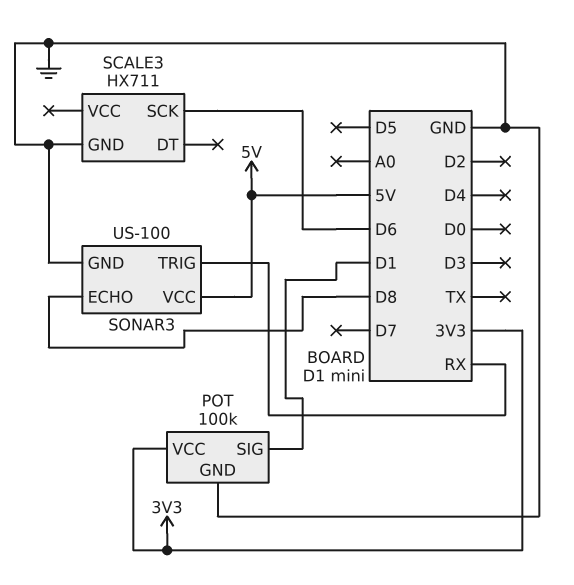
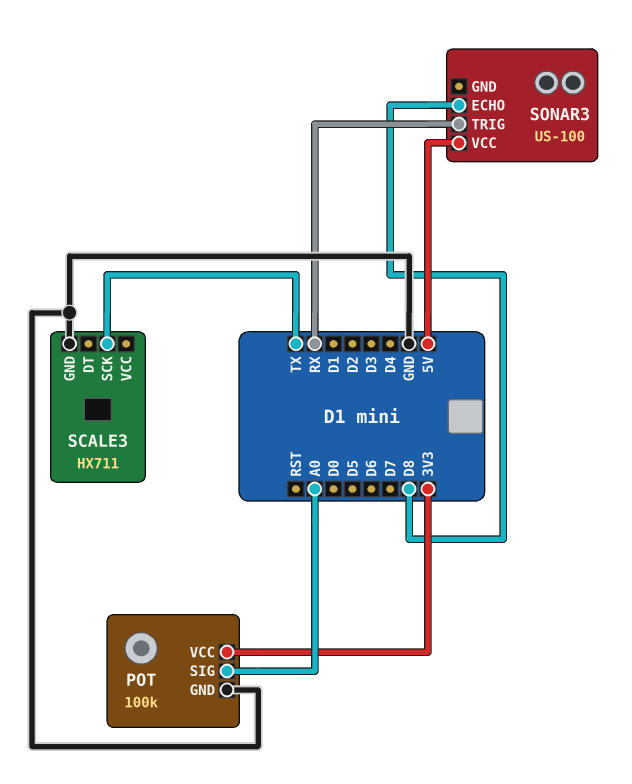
POT pin SIG: D1 -> A0
SCALE3 pin SCK: D6 -> TX
SONAR3 pin GND: GND -> none

